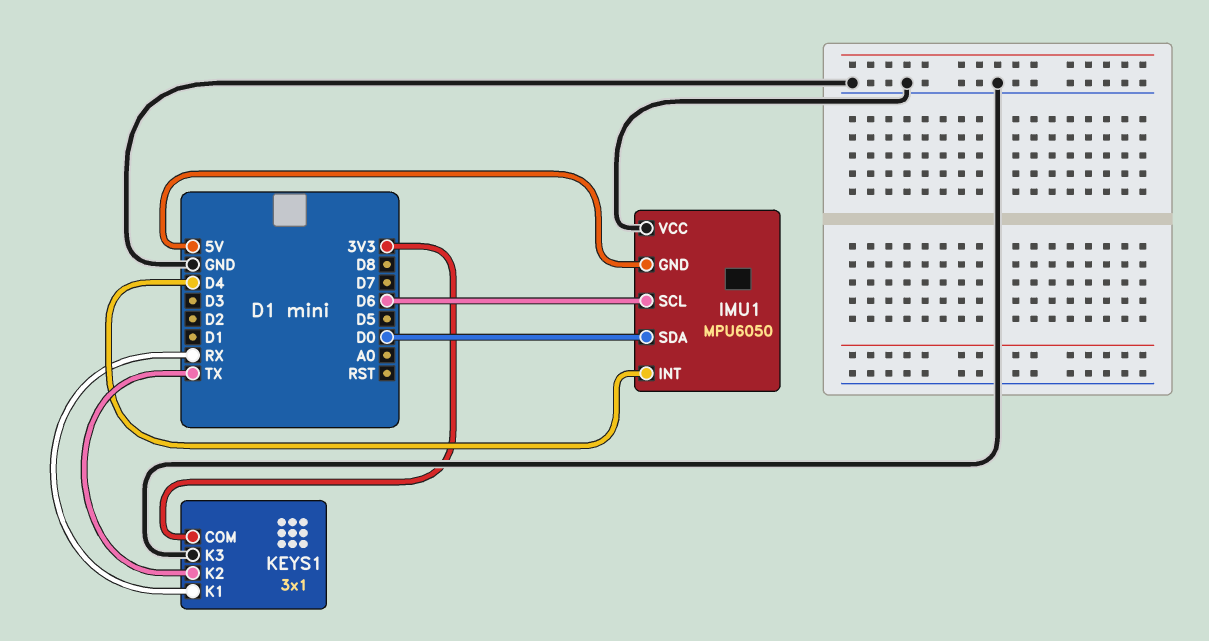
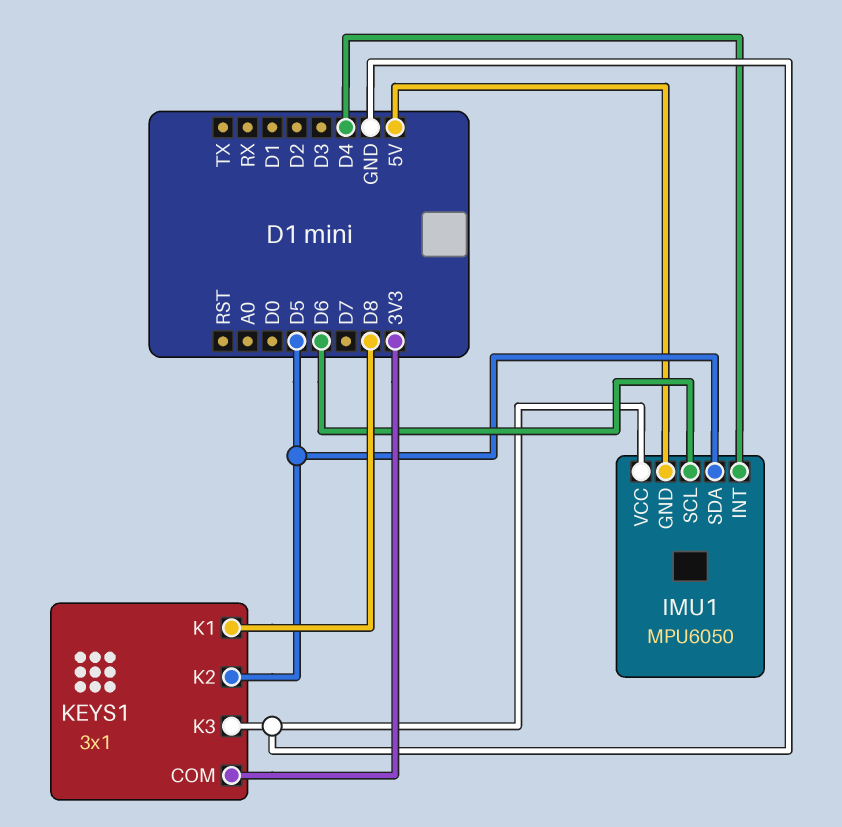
IMU1 pin SDA: D0 -> D5
KEYS1 pin K1: RX -> D8
KEYS1 pin K2: TX -> D5

